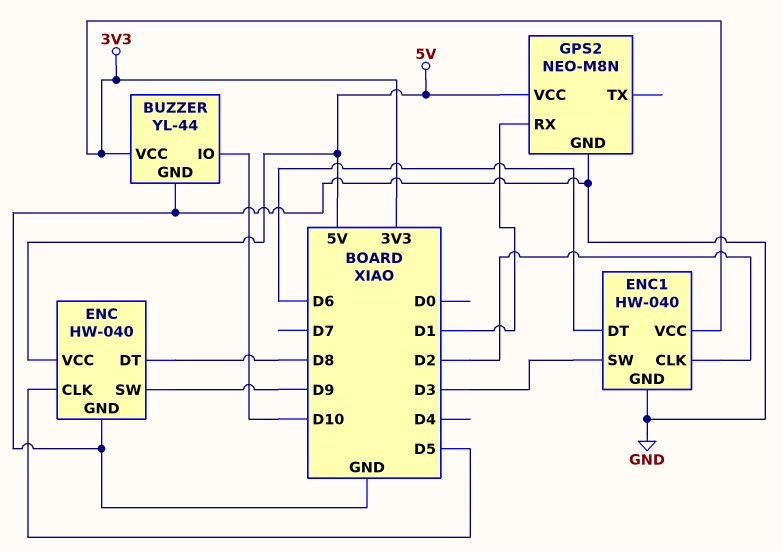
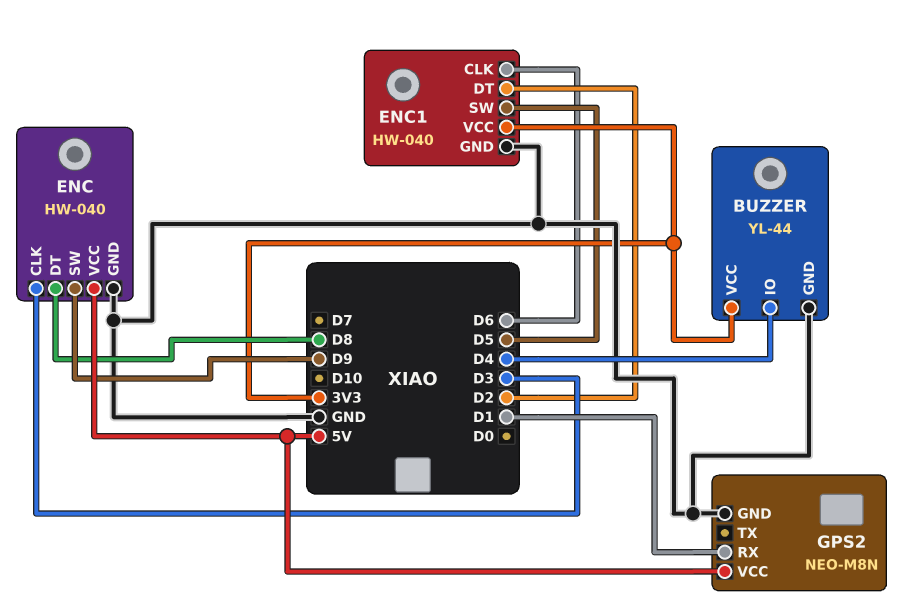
BUZZER pin IO: D10 -> D4
ENC pin CLK: D5 -> D3
ENC1 pin CLK: D2 -> D6
ENC1 pin DT: D6 -> D2
ENC1 pin SW: D3 -> D5

